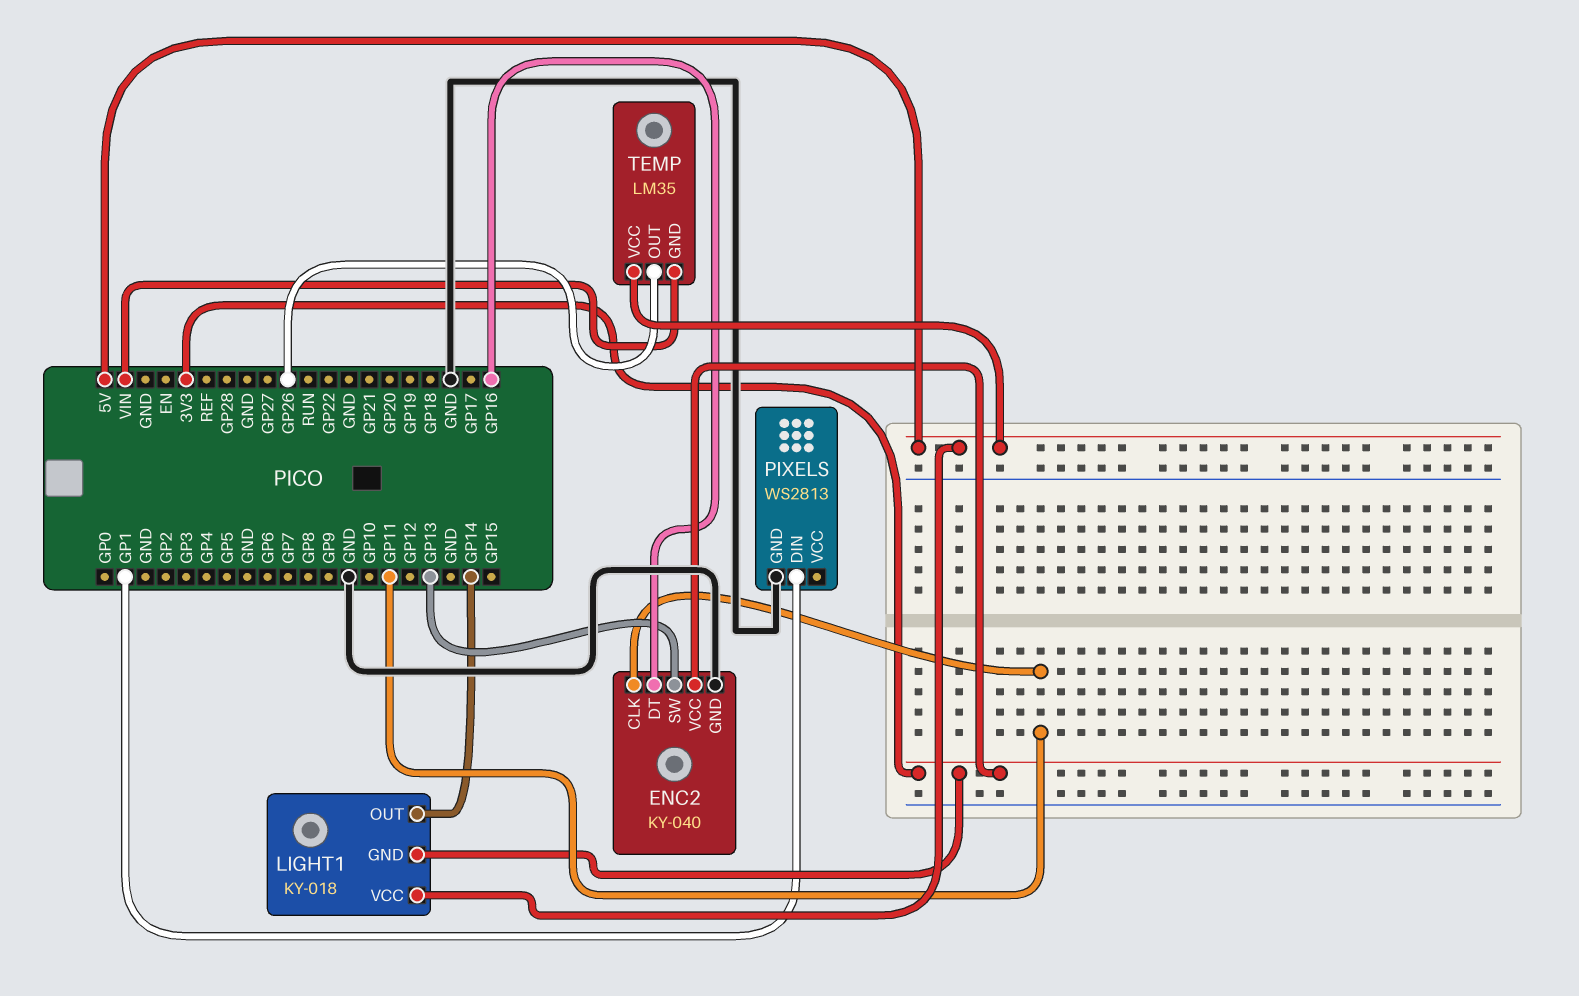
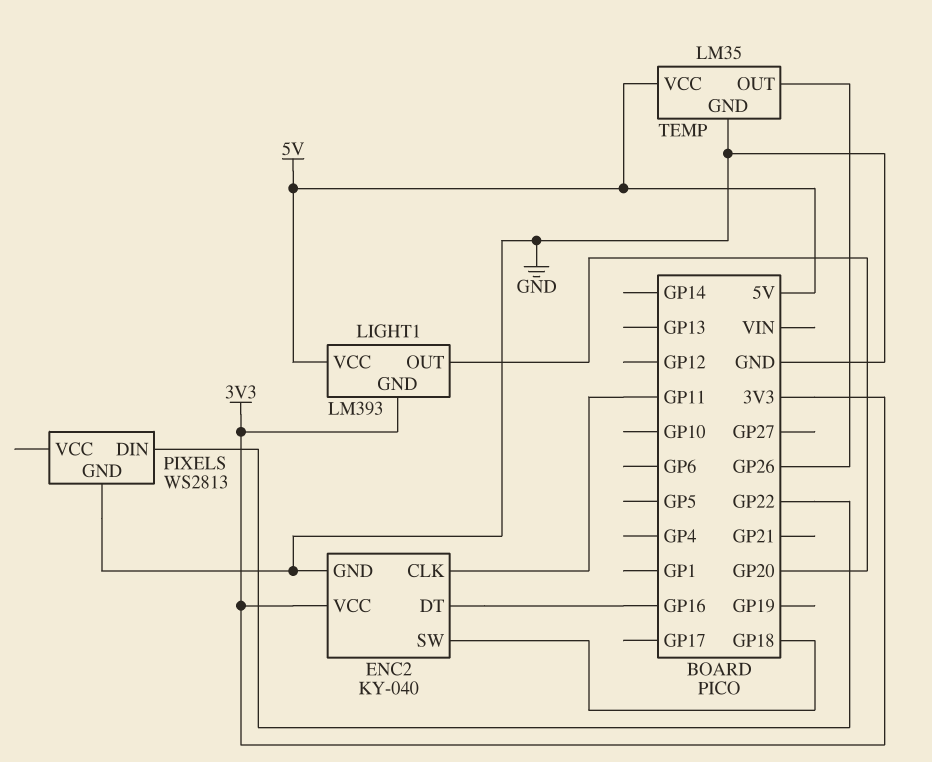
ENC2 pin SW: GP13 -> GP18
LIGHT1: KY-018 -> LM393
LIGHT1 pin OUT: GP14 -> GP20
PIXELS pin DIN: GP1 -> GP22
TEMP pin GND: VIN -> GND

